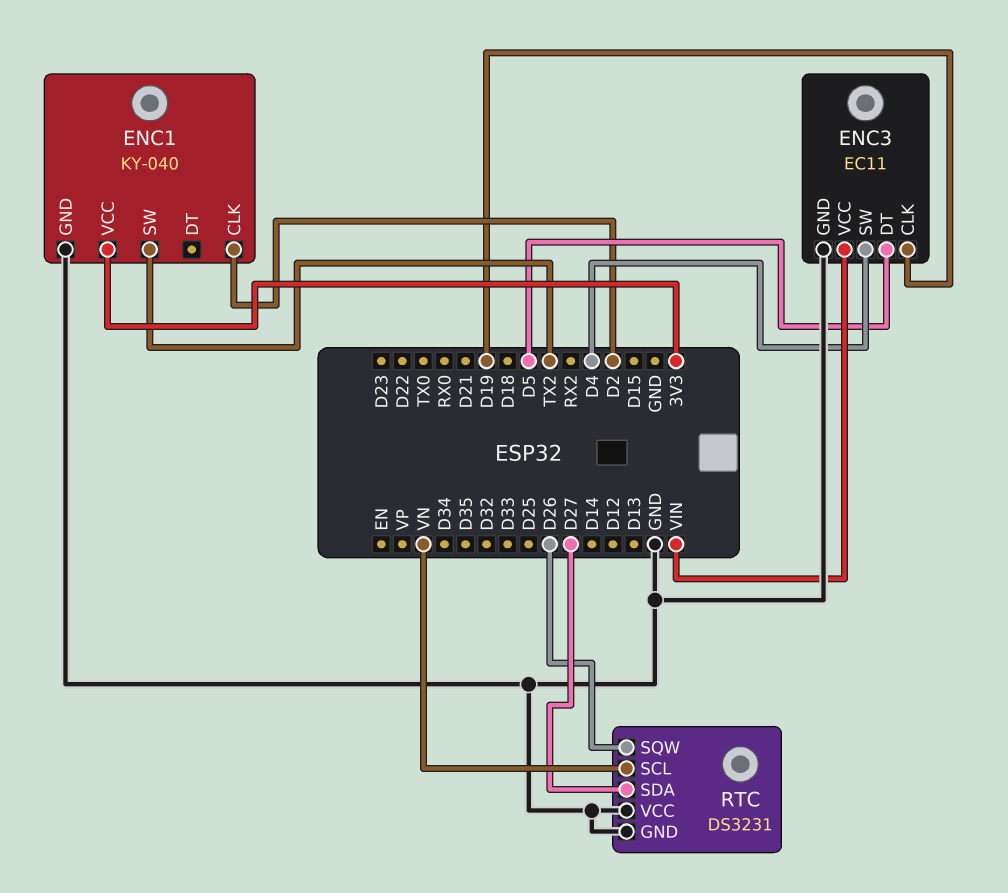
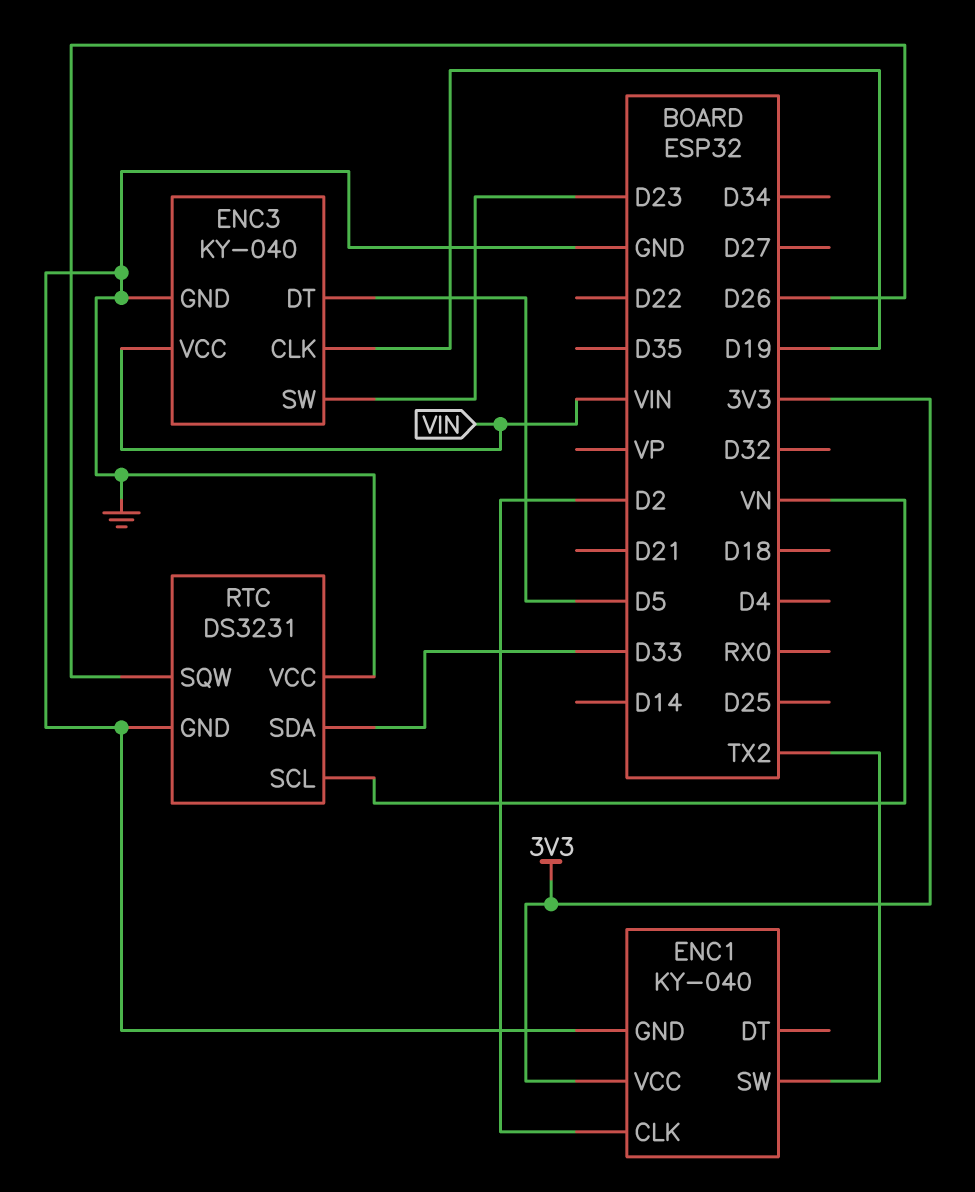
ENC3: EC11 -> KY-040
ENC3 pin SW: D4 -> D23
RTC pin SDA: D27 -> D33

